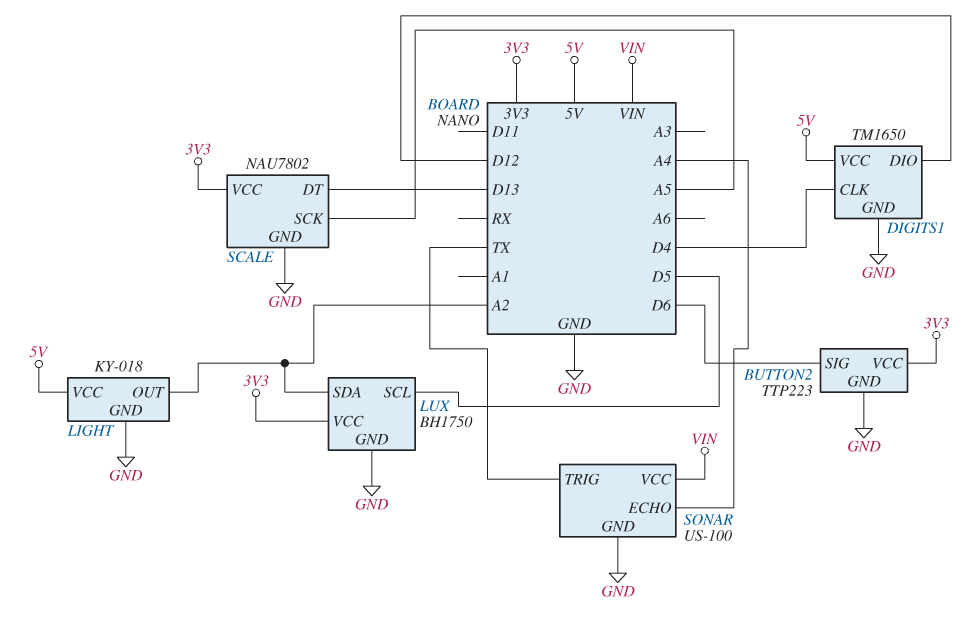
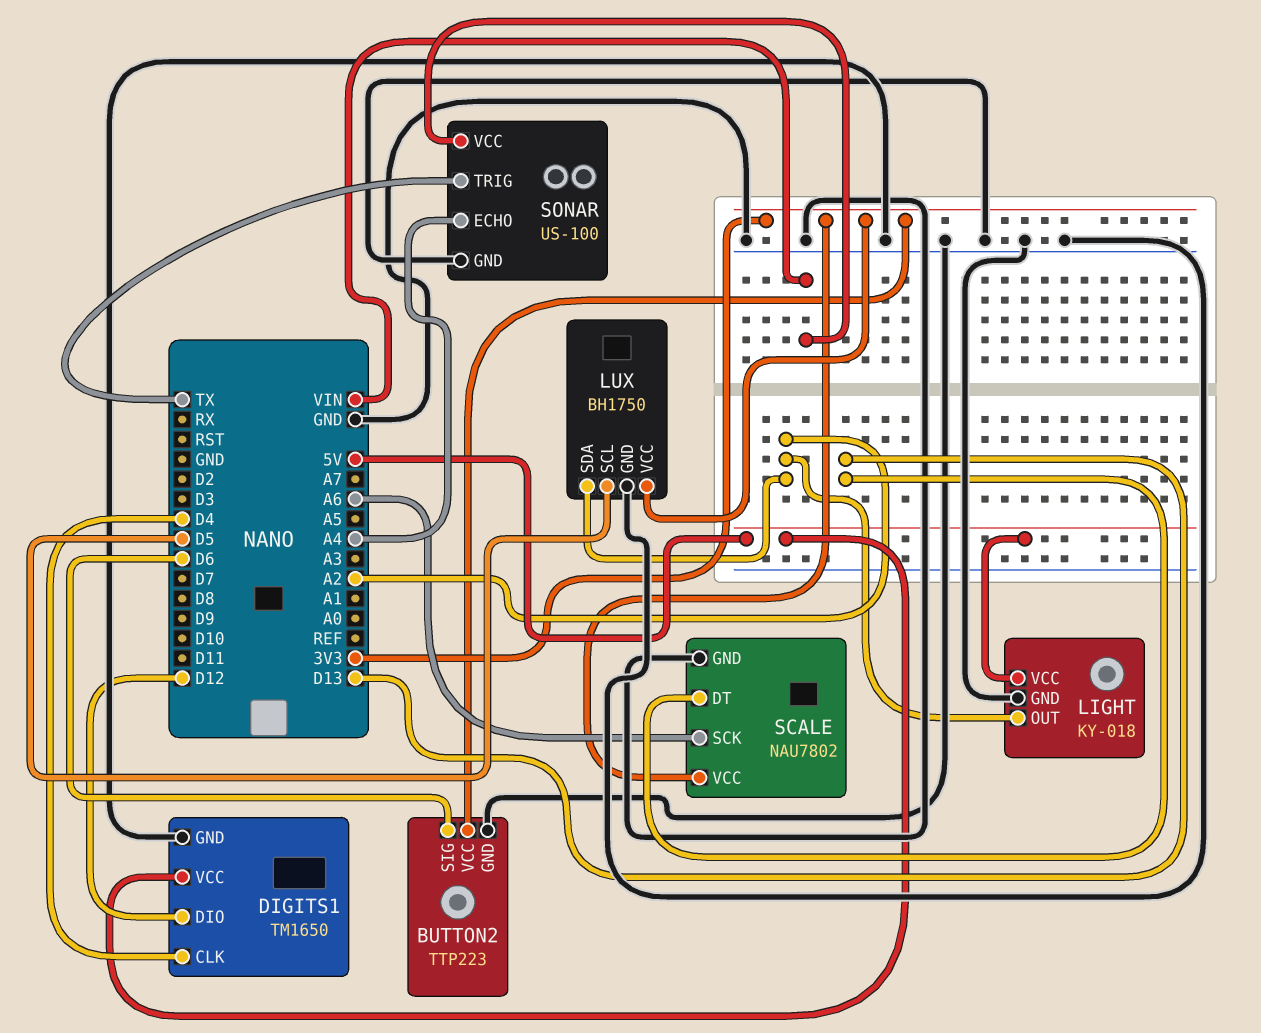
SCALE pin SCK: A5 -> A6

